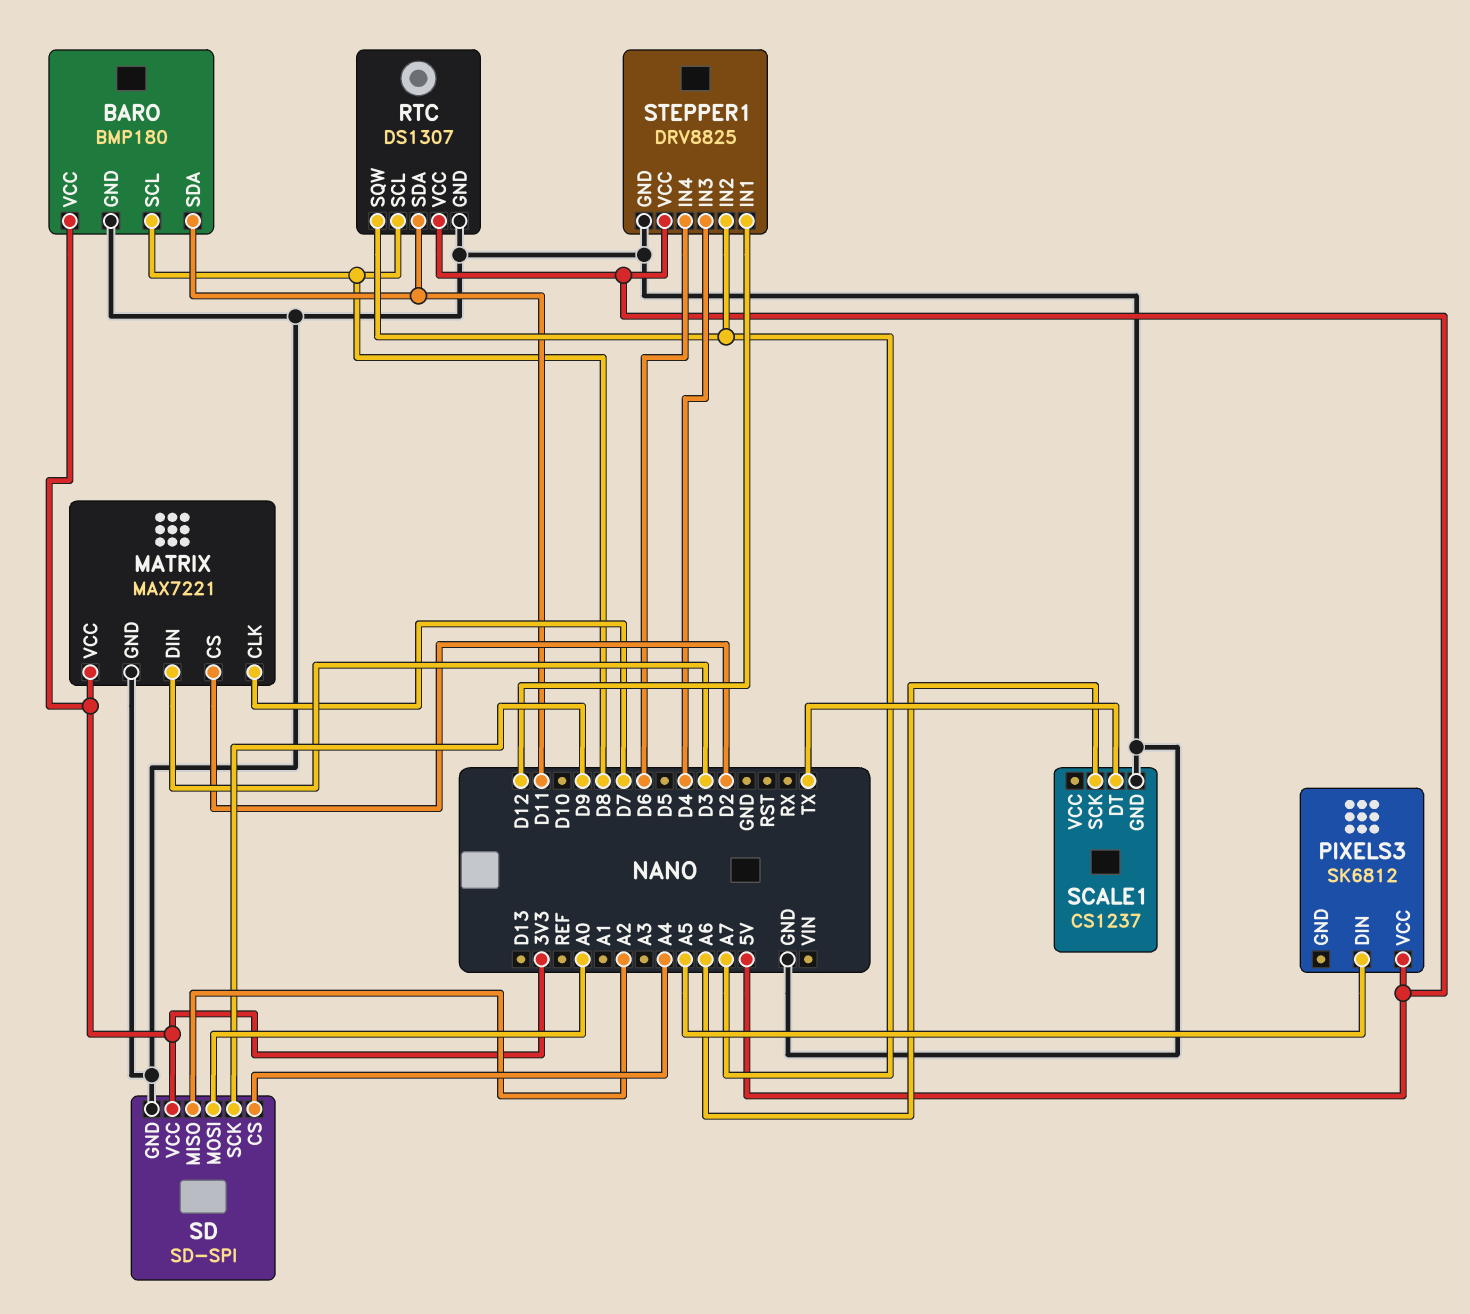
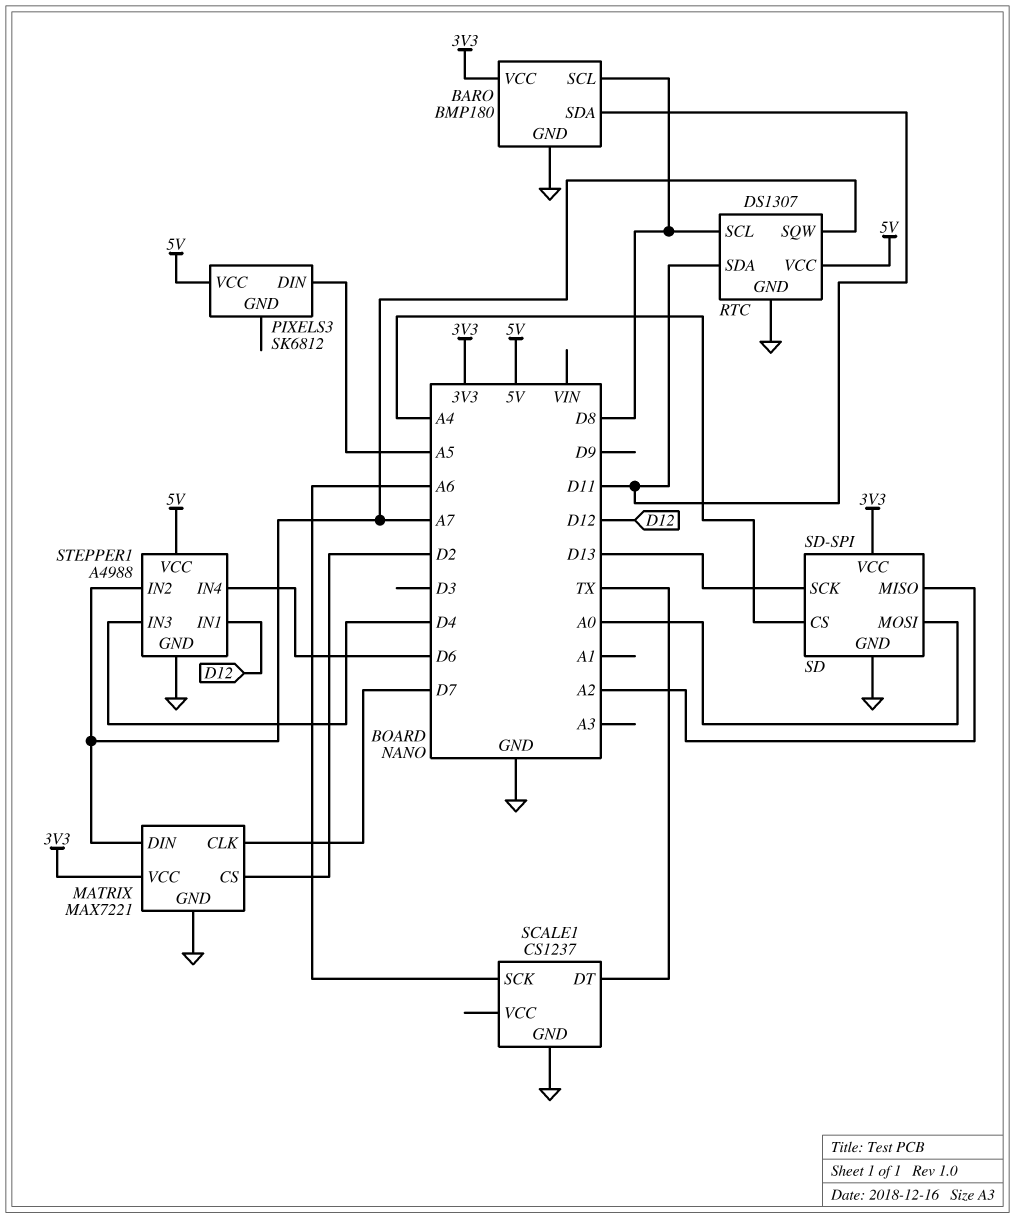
MATRIX pin DIN: D3 -> A7
SD pin SCK: D9 -> D13
STEPPER1: DRV8825 -> A4988

